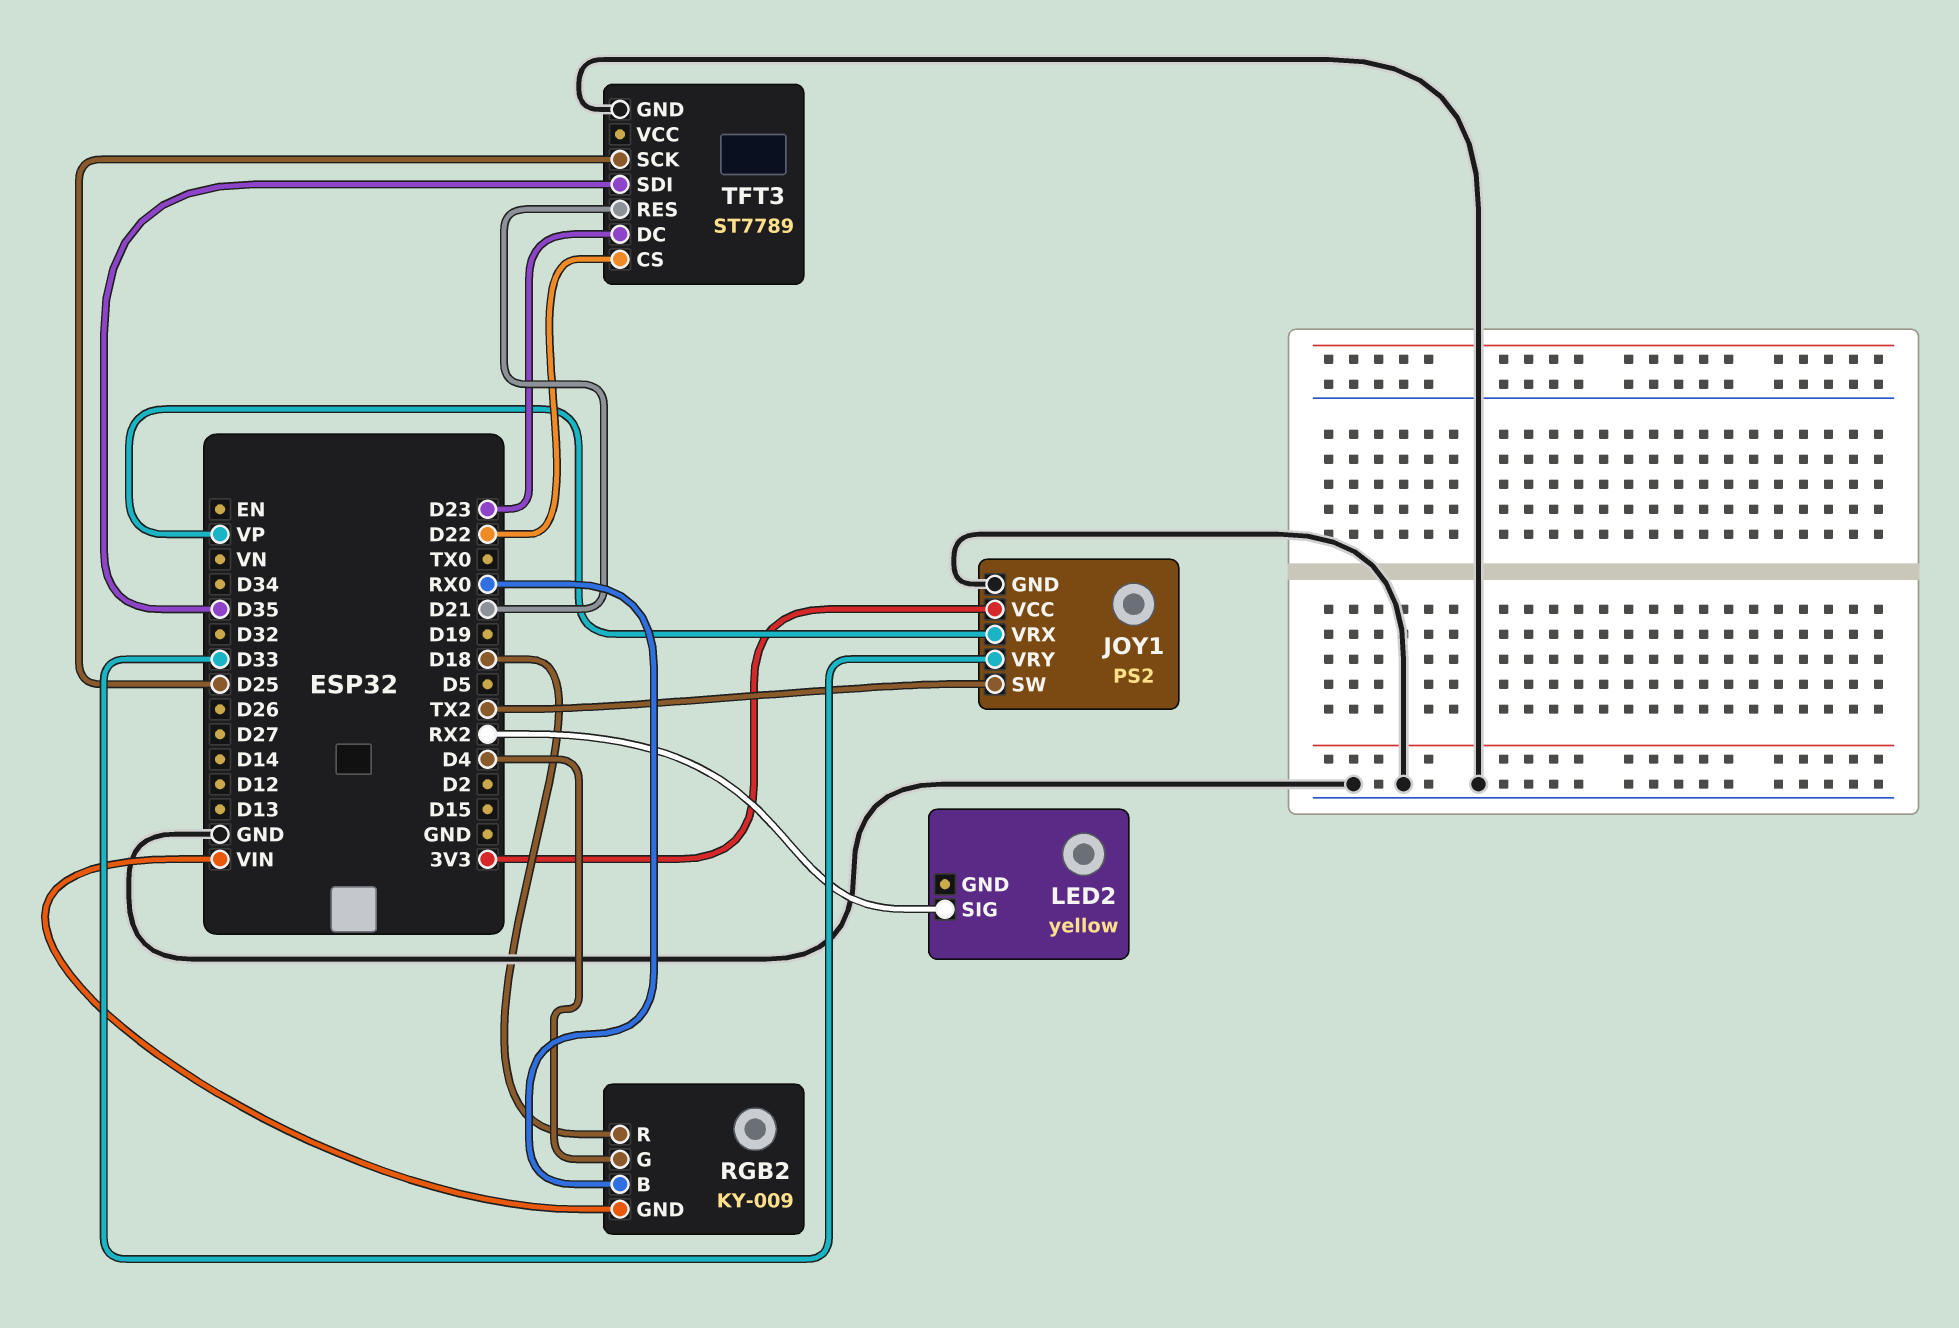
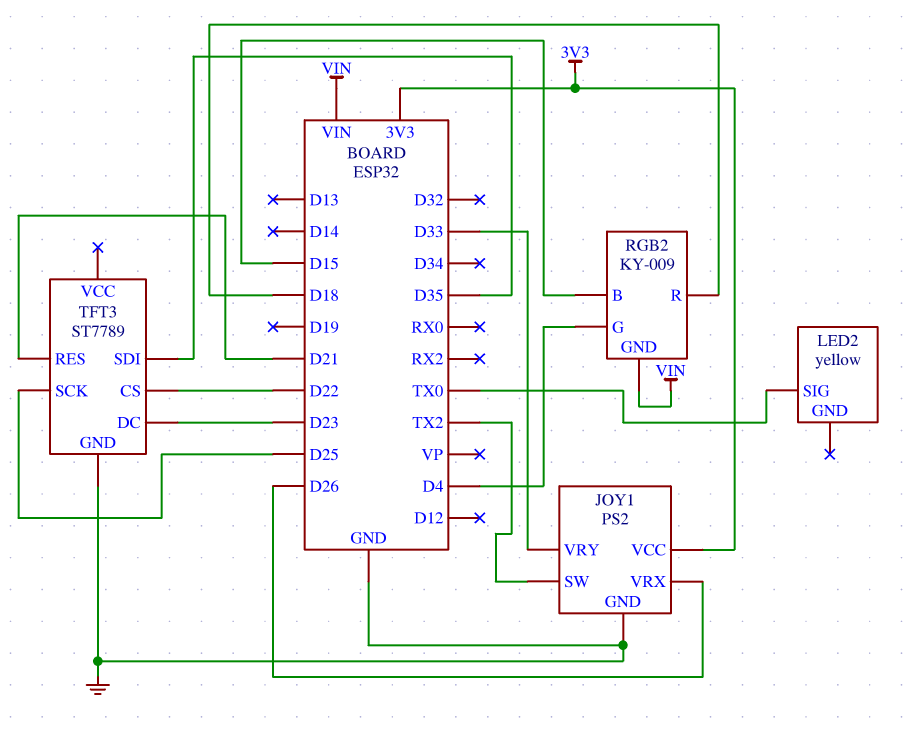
JOY1 pin VRX: VP -> D26
LED2 pin SIG: RX2 -> TX0
RGB2 pin B: RX0 -> D15

